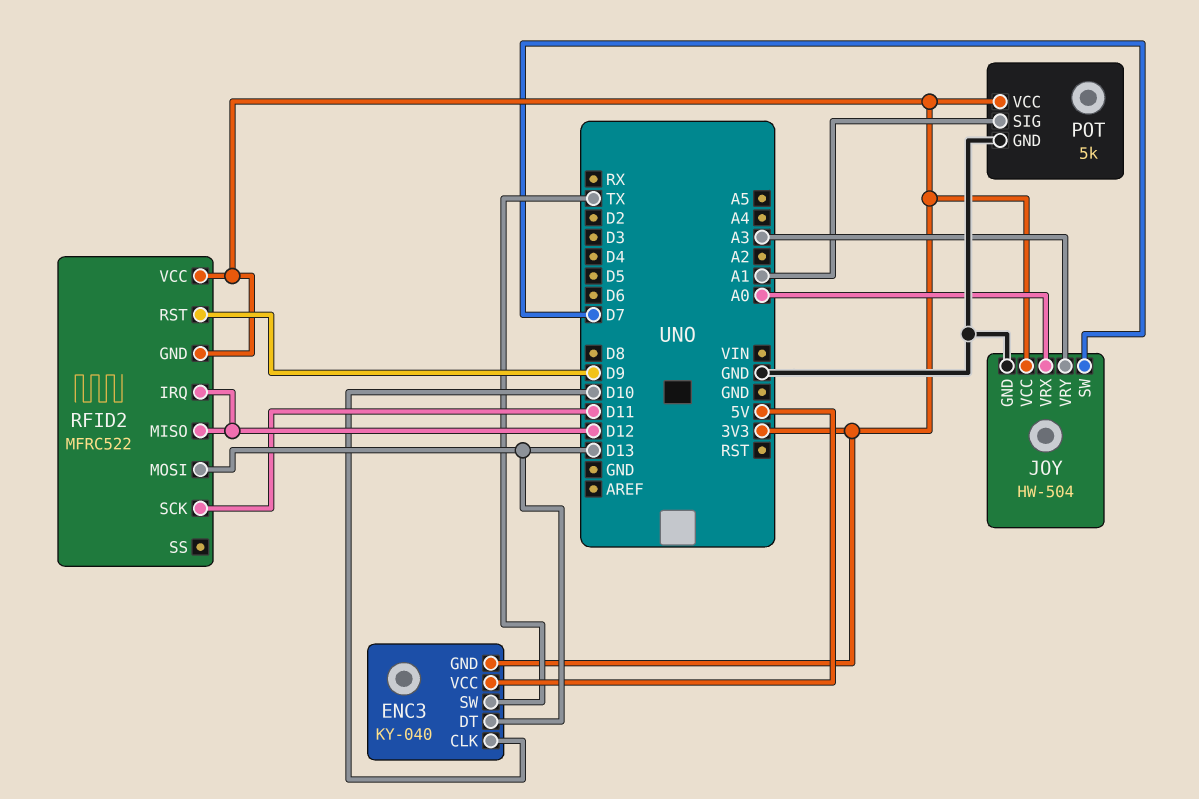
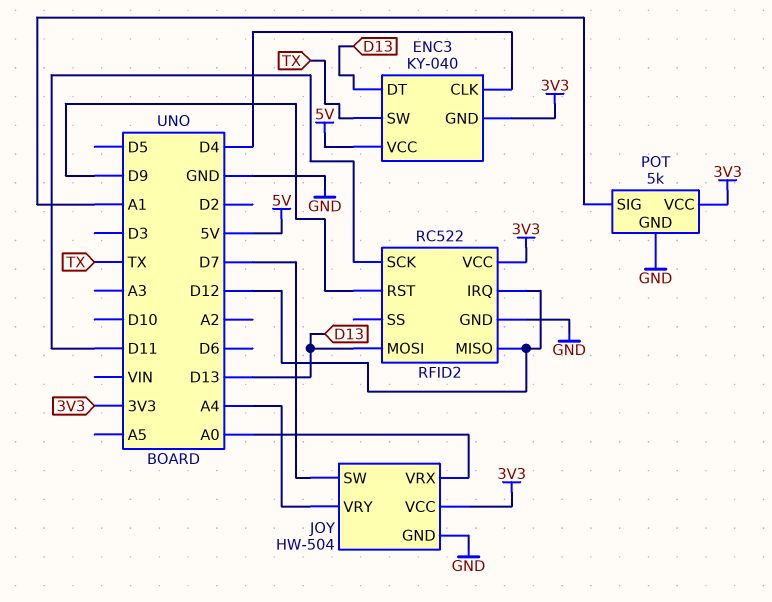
ENC3 pin CLK: D10 -> D4
JOY pin VRY: A3 -> A4
RFID2: MFRC522 -> RC522
RFID2 pin GND: 3V3 -> GND

